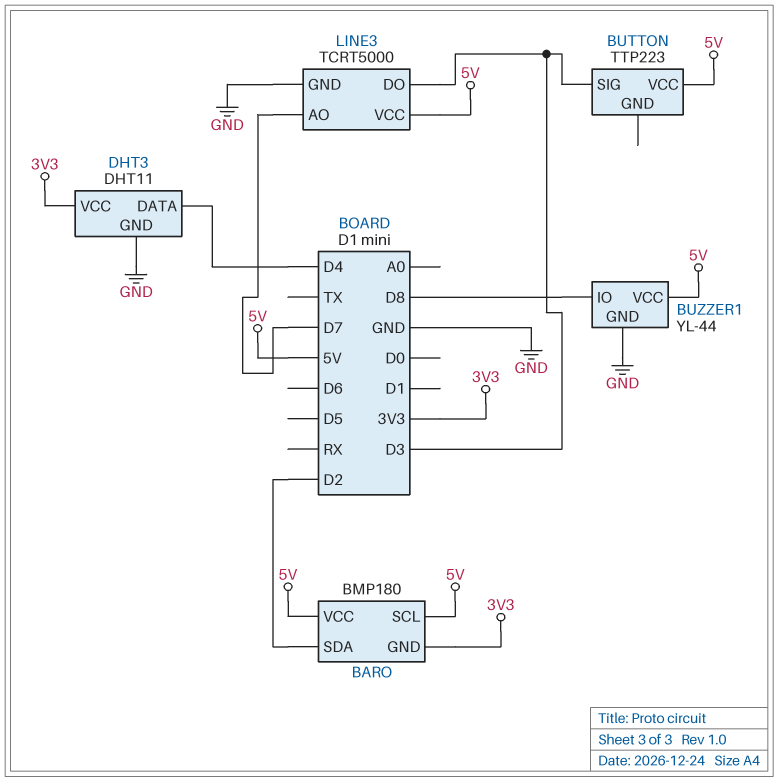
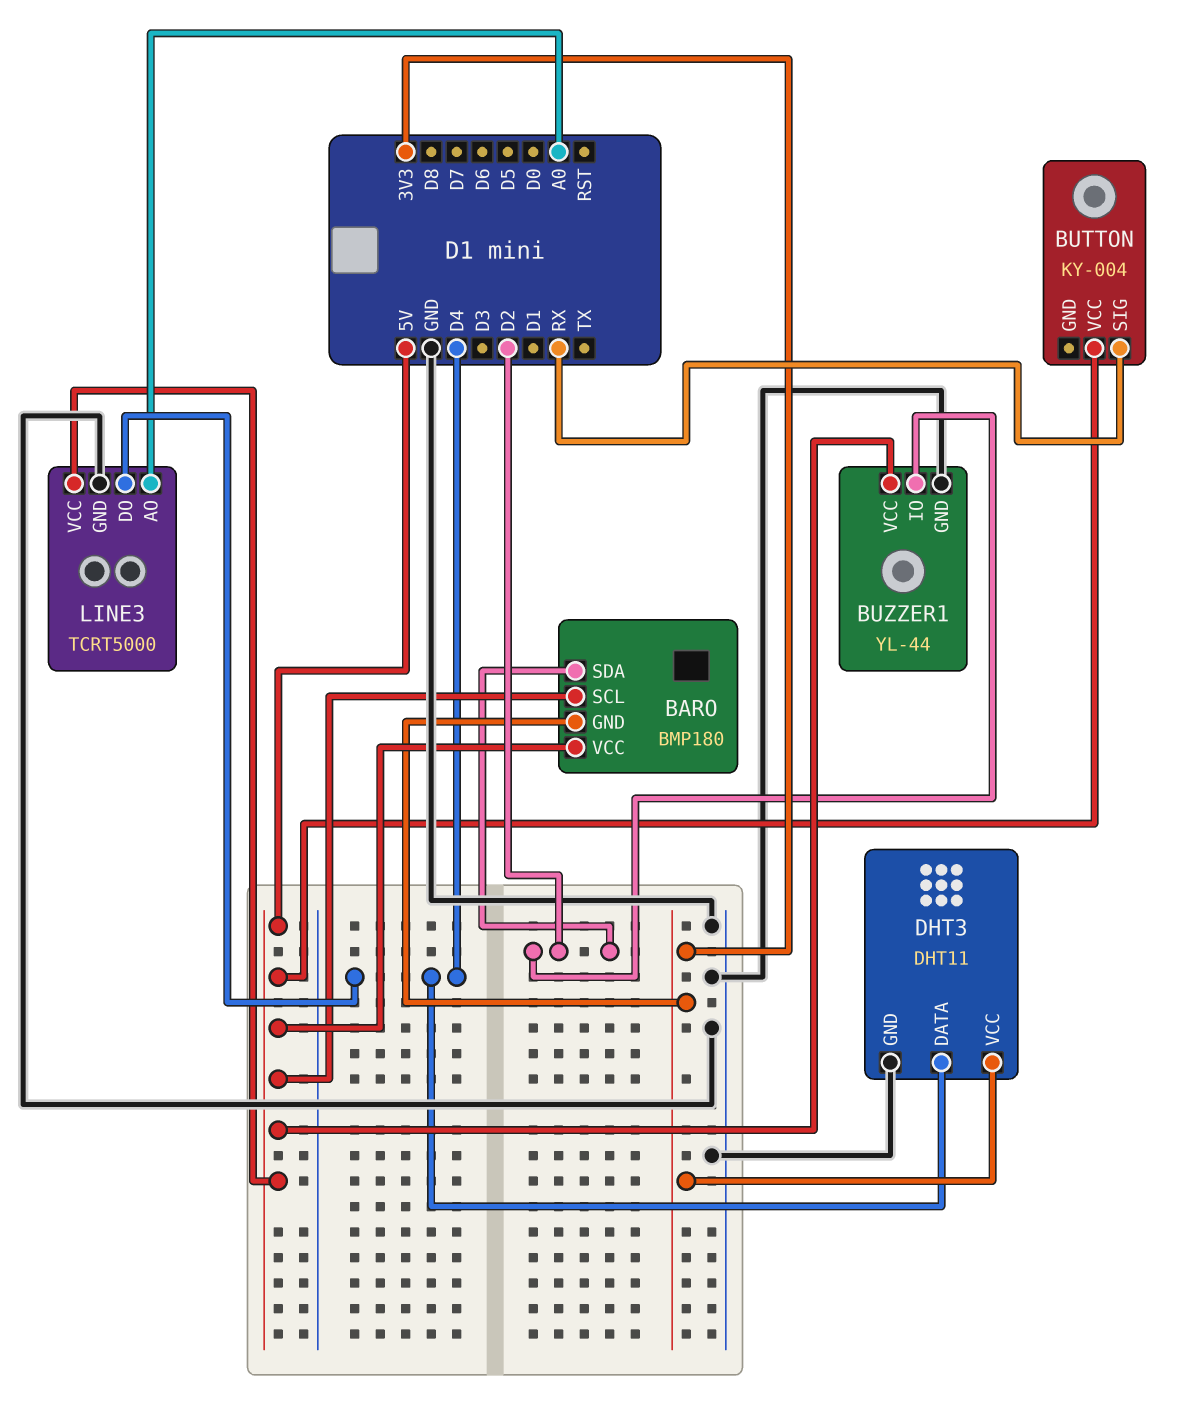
BUTTON: TTP223 -> KY-004
BUTTON pin SIG: D3 -> RX
BUZZER1 pin IO: D8 -> D2
LINE3 pin AO: D7 -> A0
LINE3 pin DO: D3 -> D4

